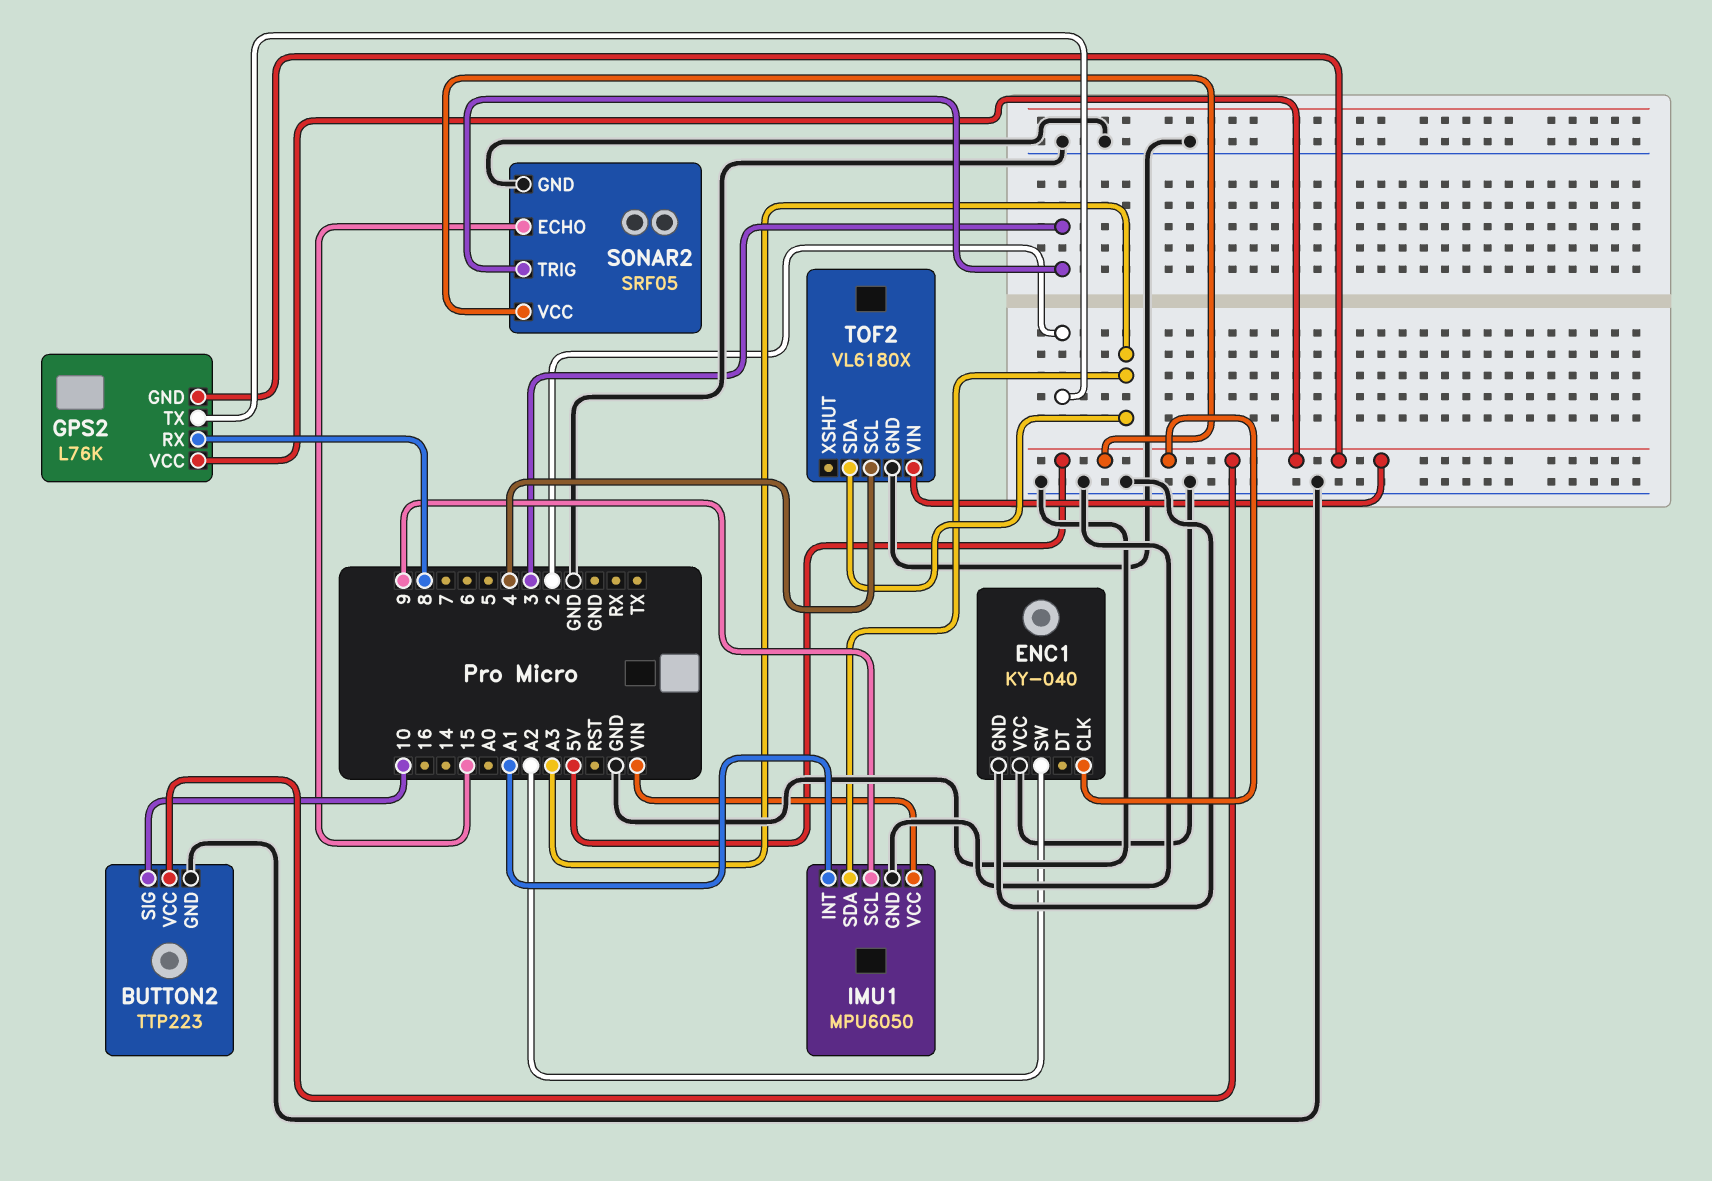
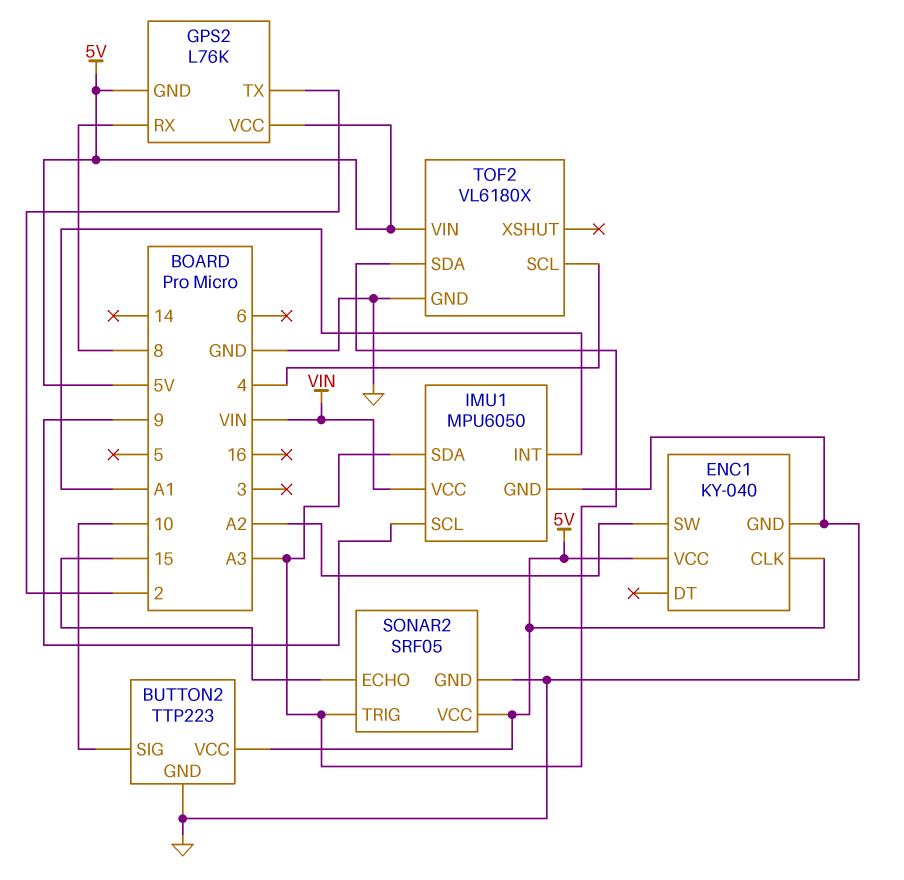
ENC1 pin VCC: GND -> 5V
SONAR2 pin TRIG: 3 -> A3

